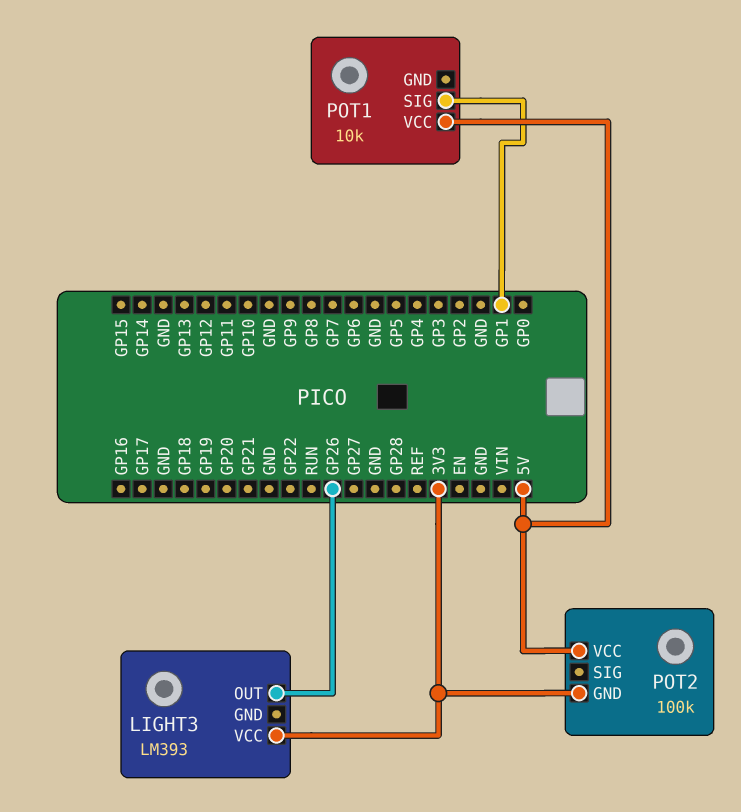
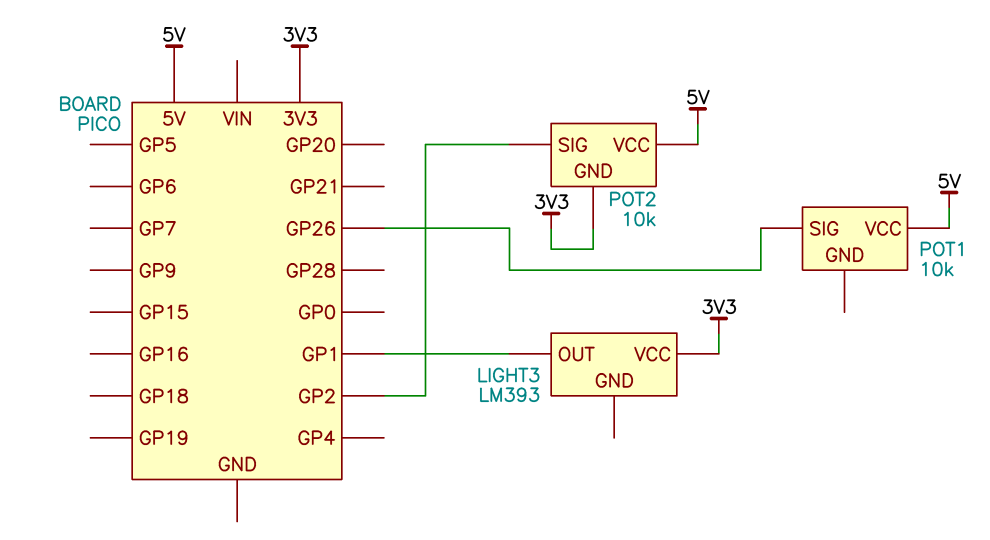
LIGHT3 pin OUT: GP26 -> GP1
POT1 pin SIG: GP1 -> GP26
POT2: 100k -> 10k
POT2 pin SIG: none -> GP2

